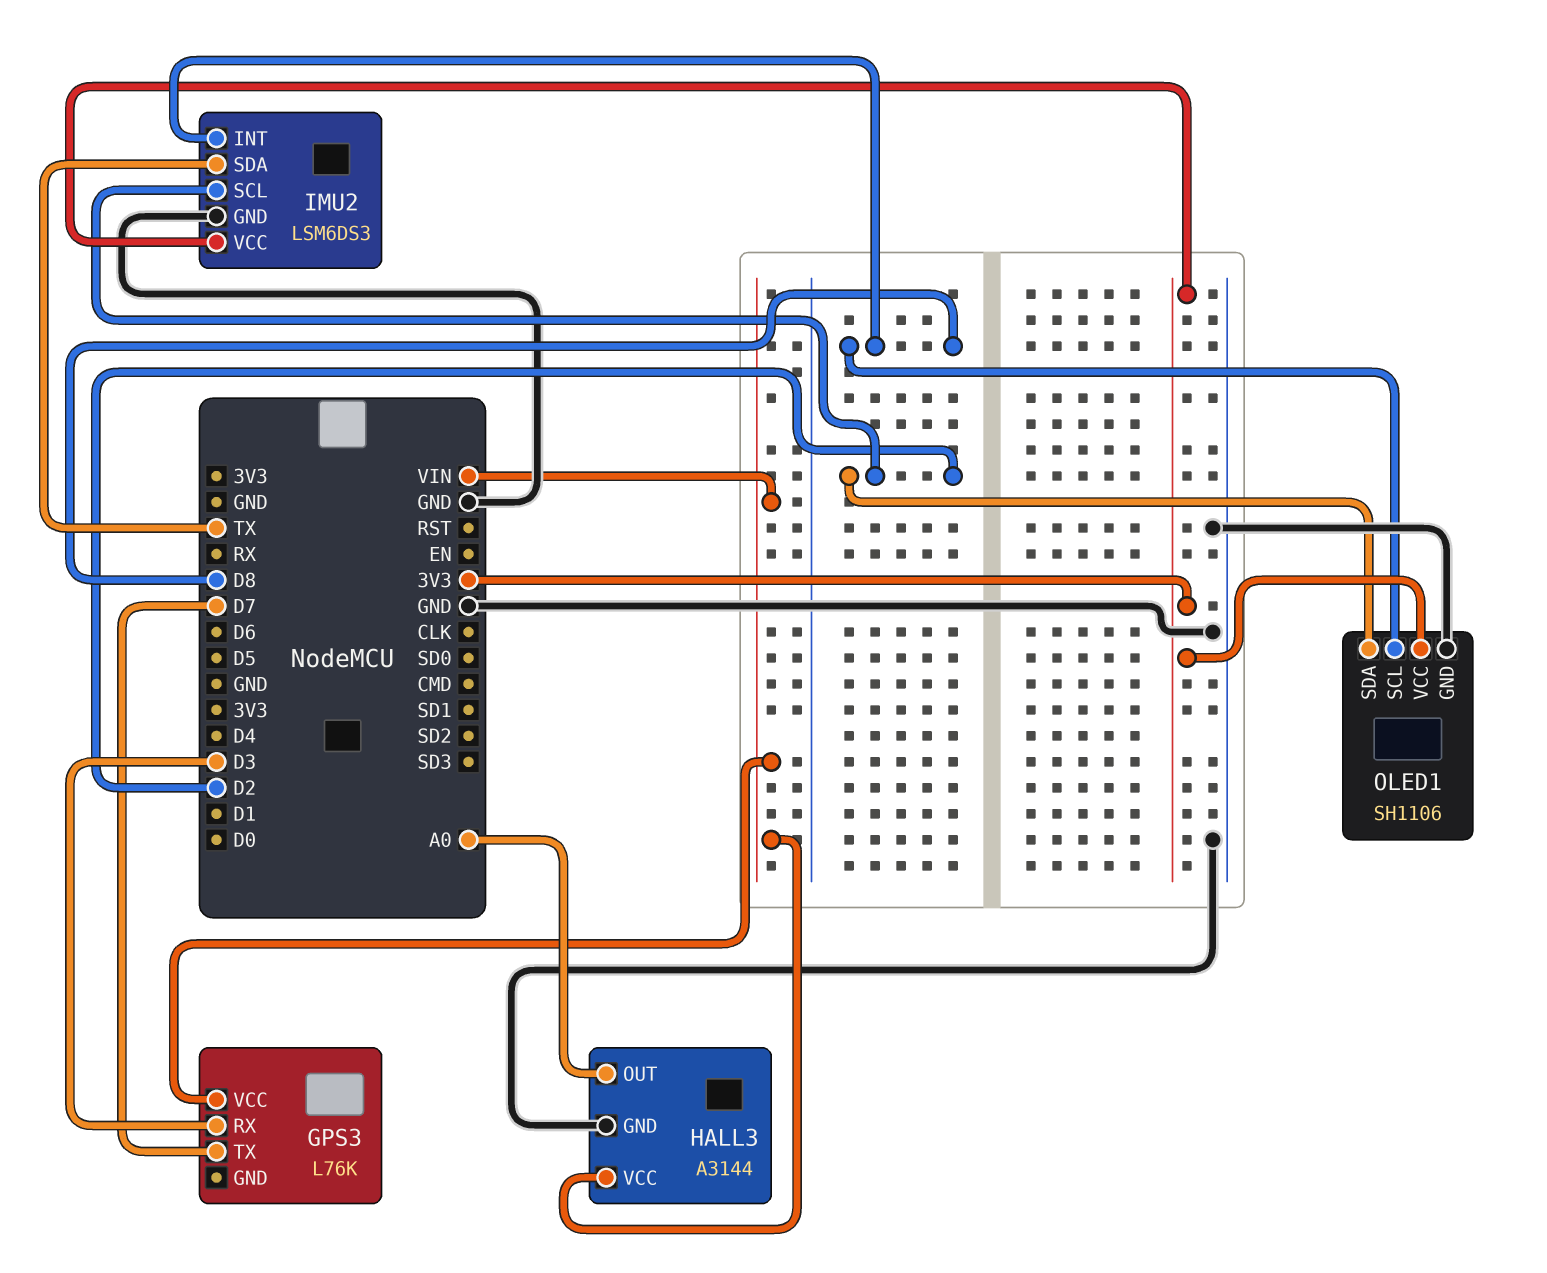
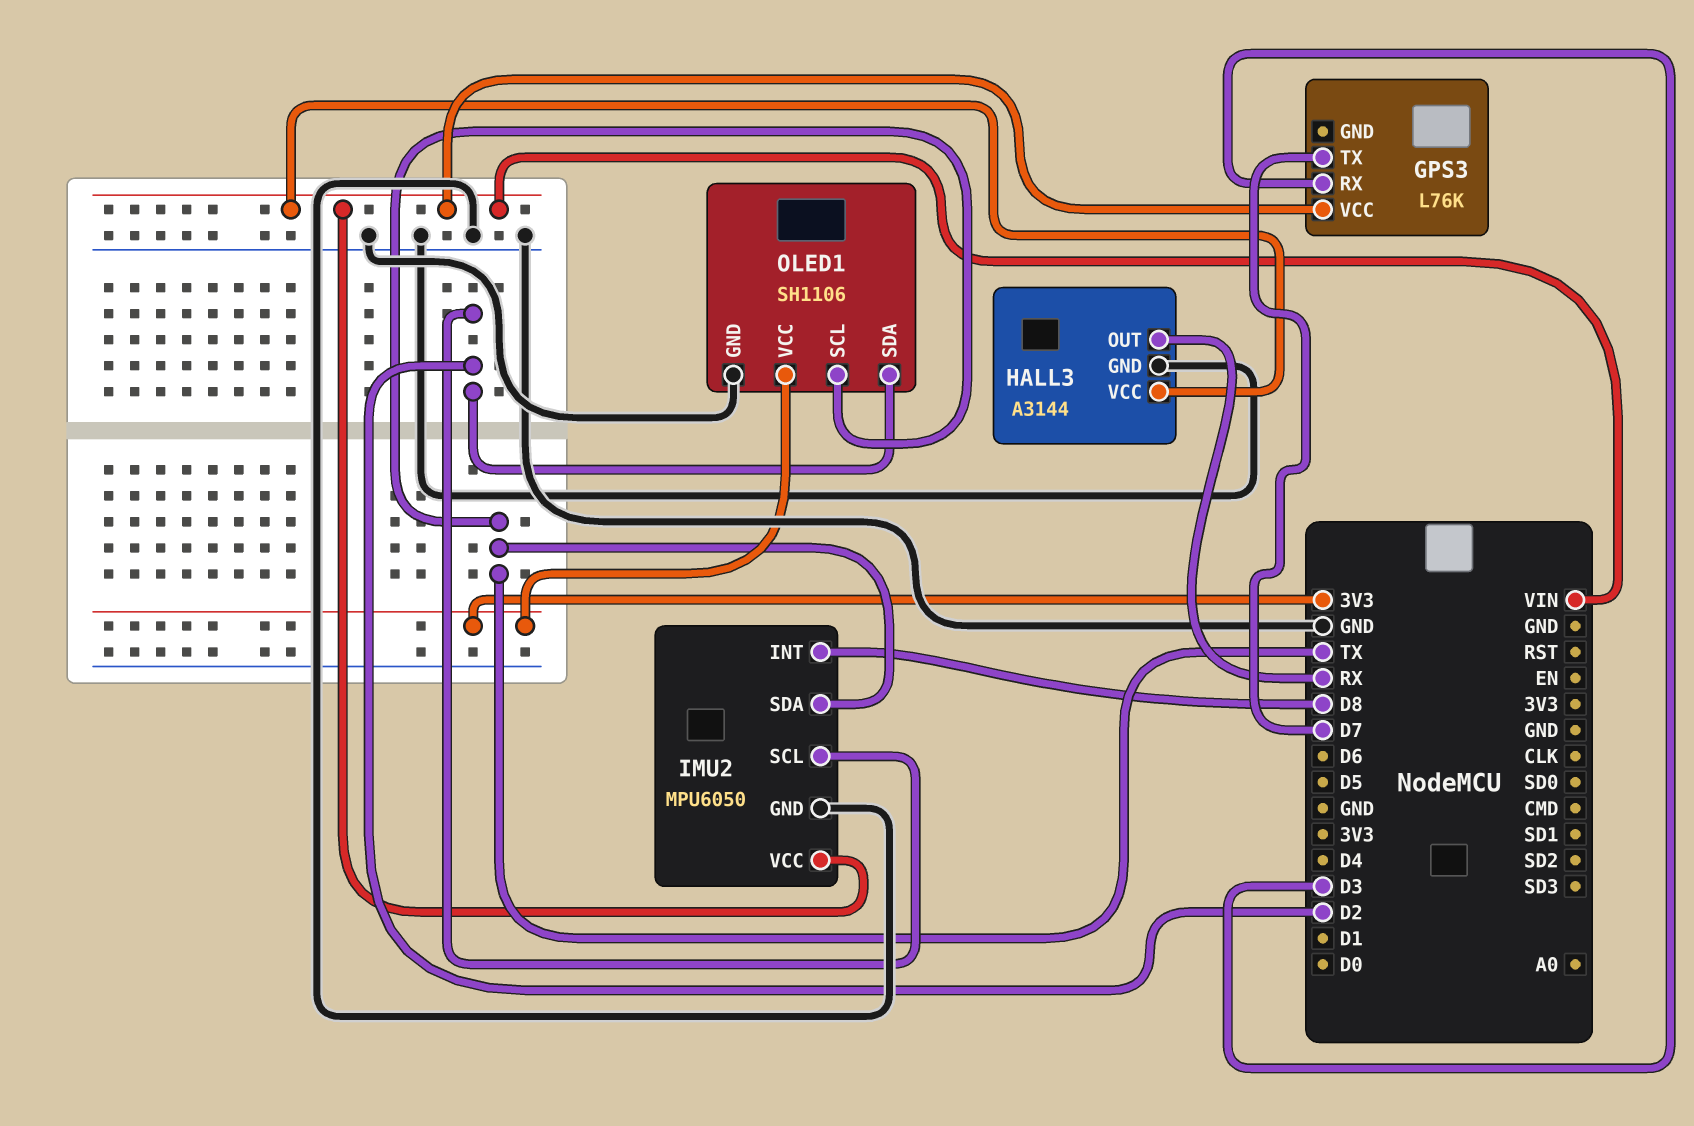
HALL3 pin OUT: A0 -> RX
IMU2: LSM6DS3 -> MPU6050
IMU2 pin VCC: 3V3 -> VIN
OLED1 pin SCL: D8 -> TX

